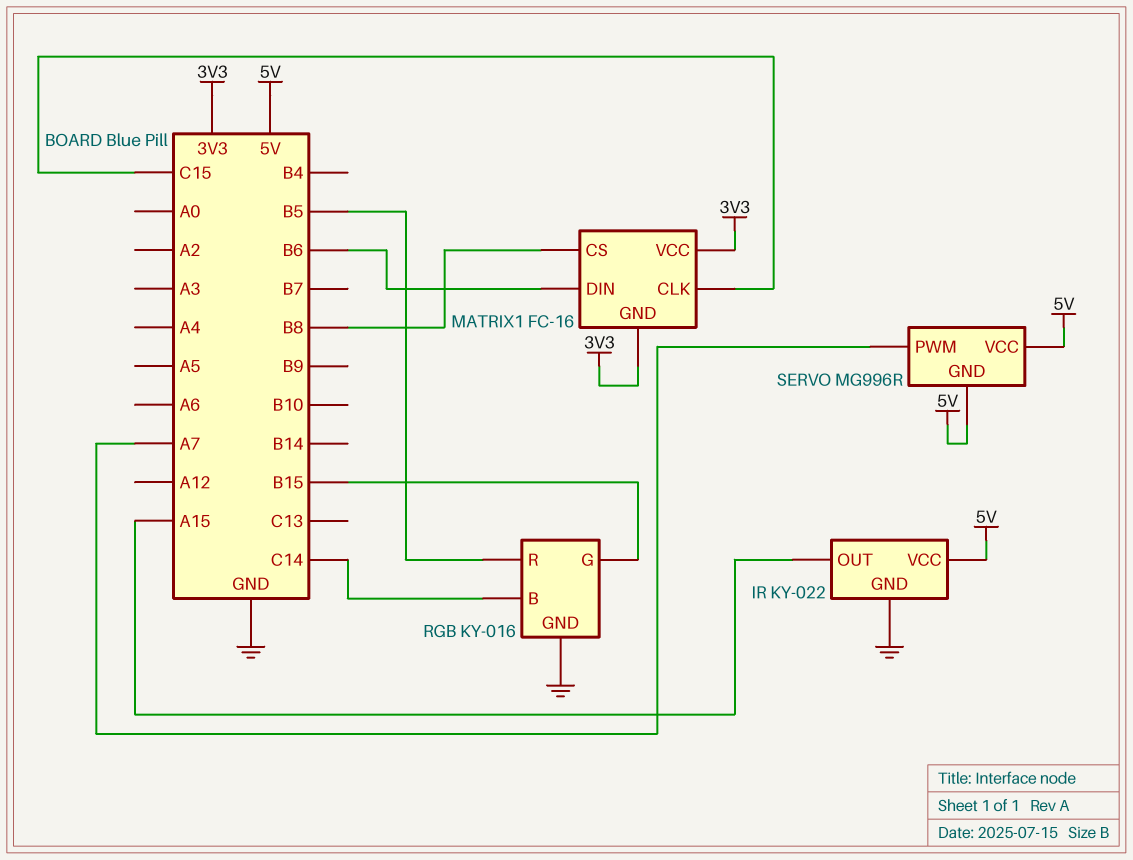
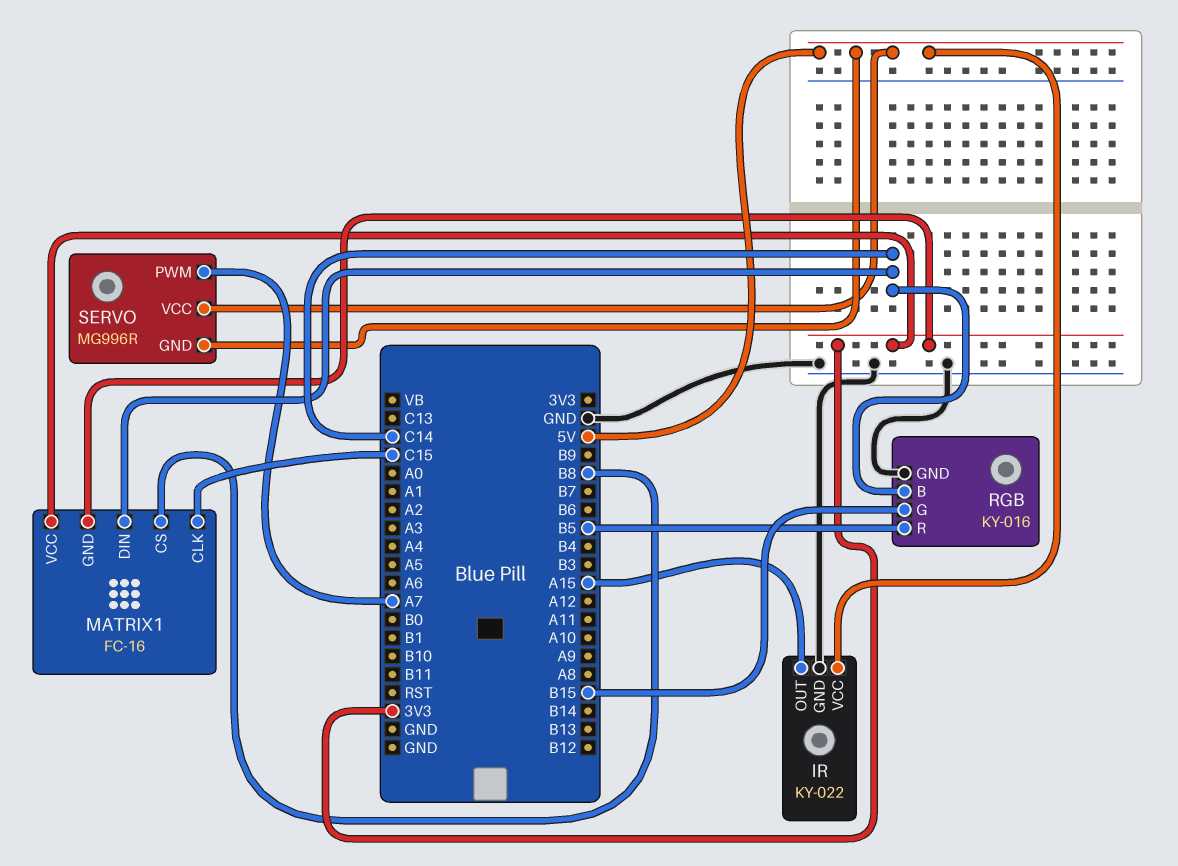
MATRIX1 pin DIN: B6 -> C14

